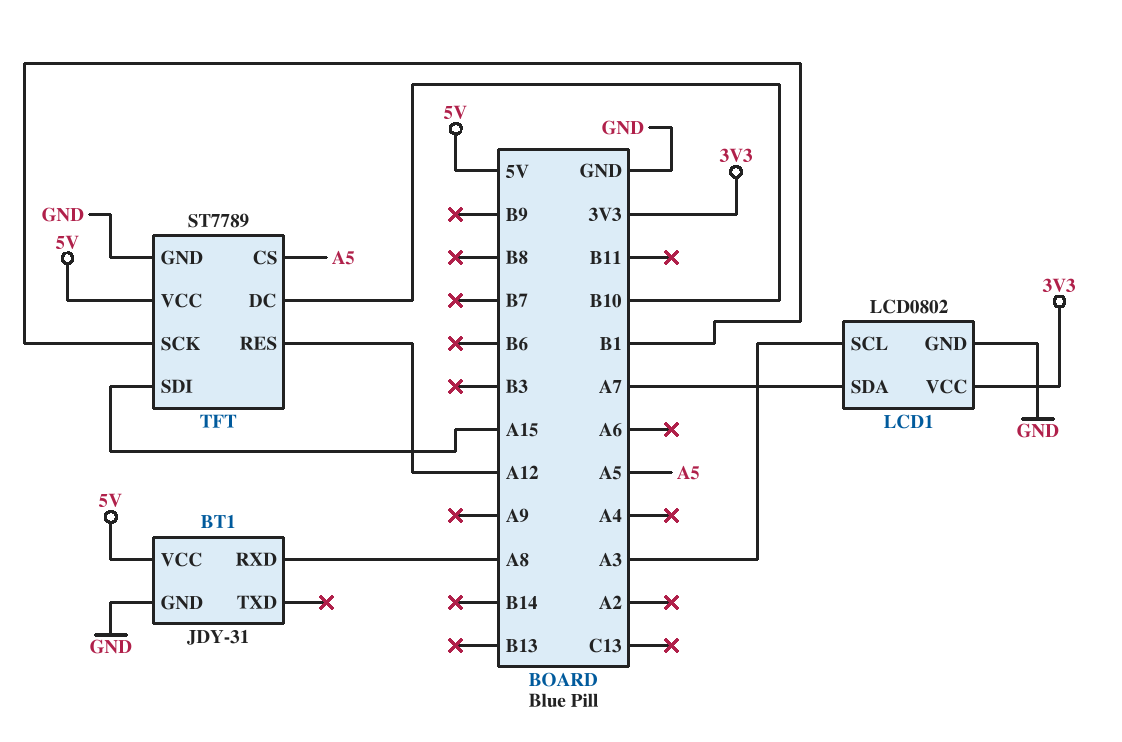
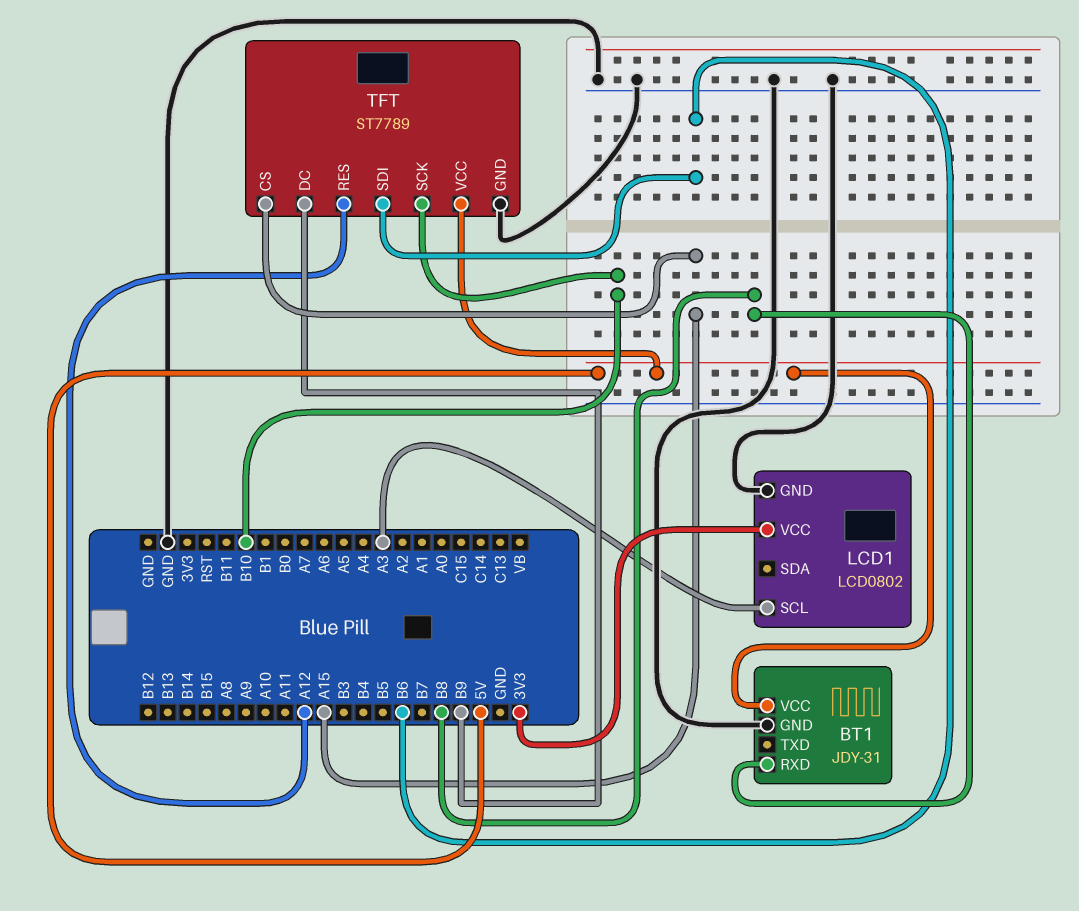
BT1 pin RXD: A8 -> B8
LCD1 pin SDA: A7 -> none
TFT pin CS: A5 -> A15
TFT pin DC: B10 -> B9
TFT pin SCK: B1 -> B10
TFT pin SDI: A15 -> B6

